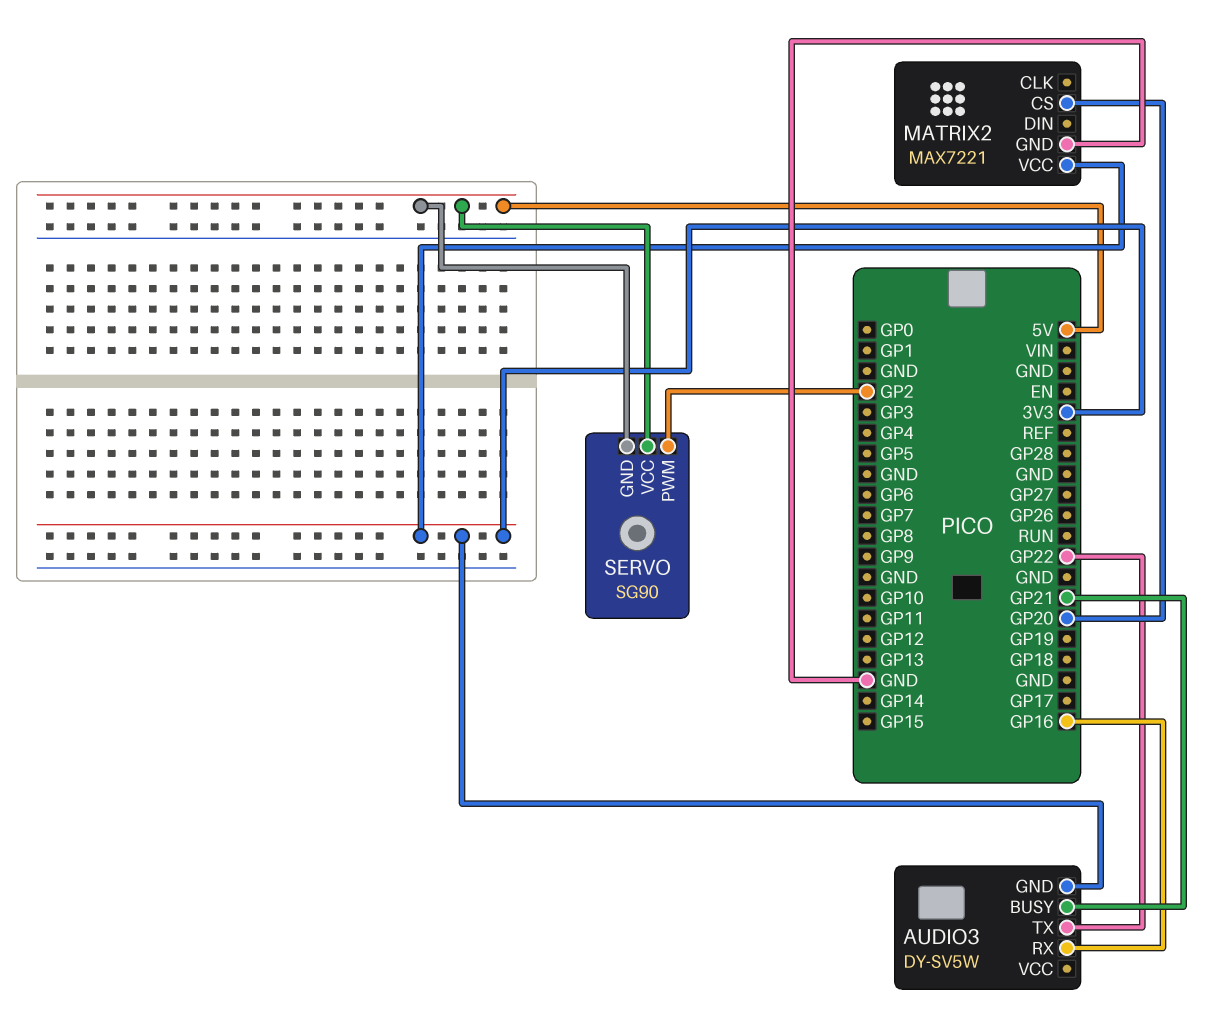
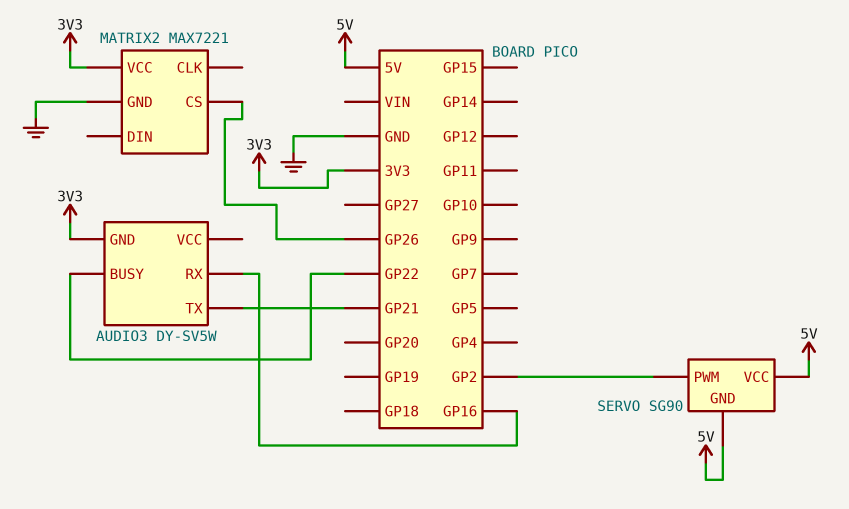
AUDIO3 pin BUSY: GP21 -> GP22
AUDIO3 pin TX: GP22 -> GP21
MATRIX2 pin CS: GP20 -> GP26

